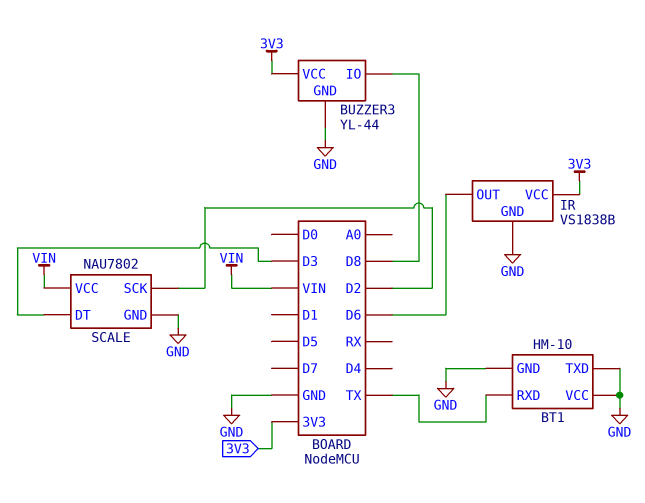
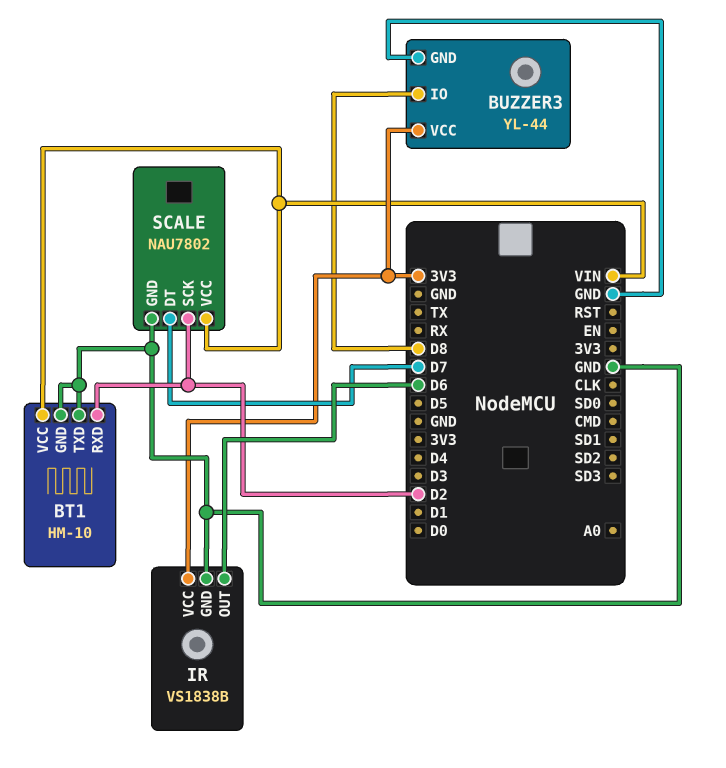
BT1 pin RXD: TX -> D2
BT1 pin VCC: GND -> VIN
SCALE pin DT: D3 -> D7

